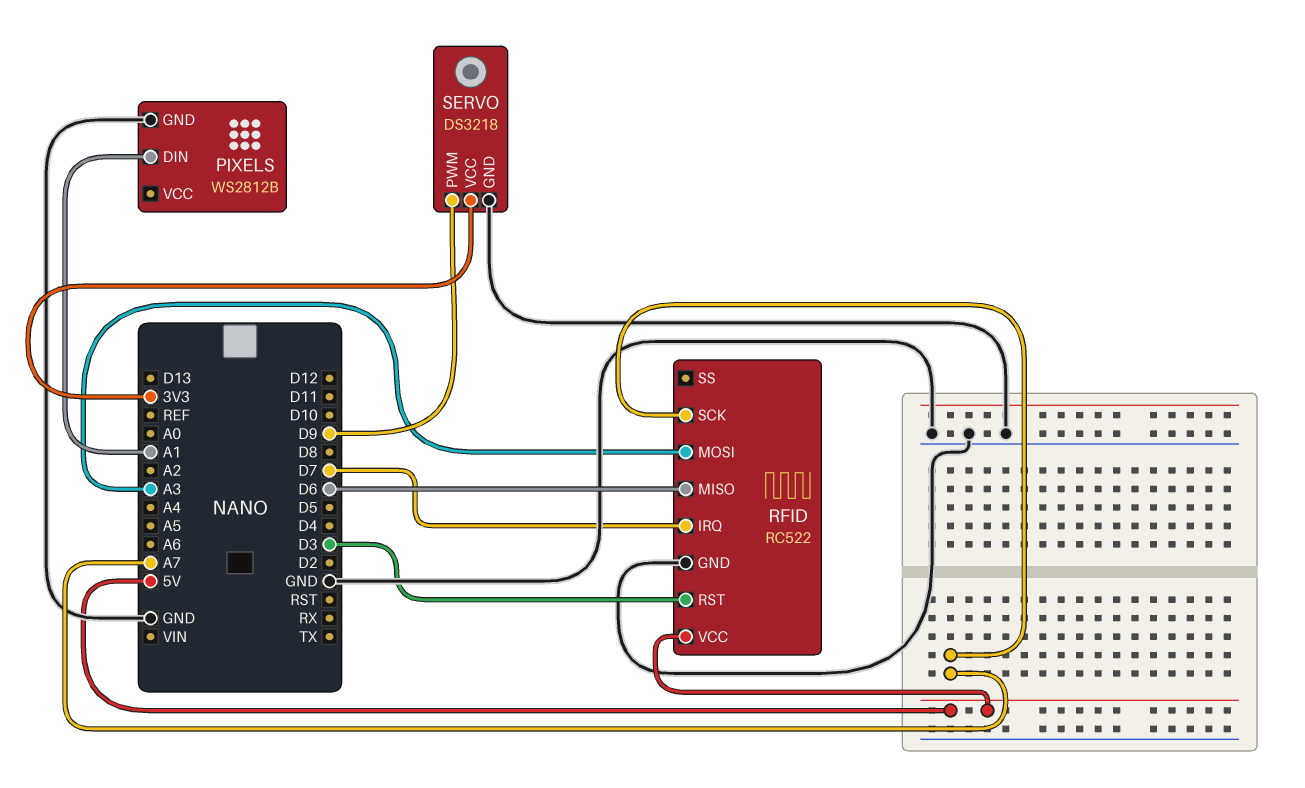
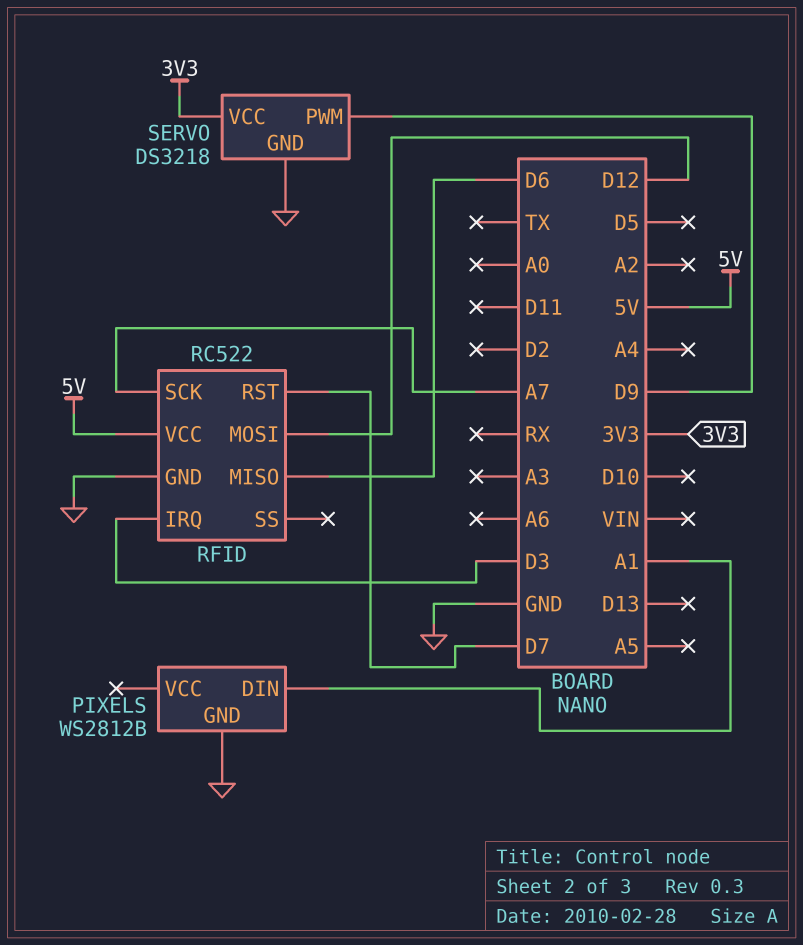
RFID pin IRQ: D7 -> D3
RFID pin MOSI: A3 -> D12
RFID pin RST: D3 -> D7

